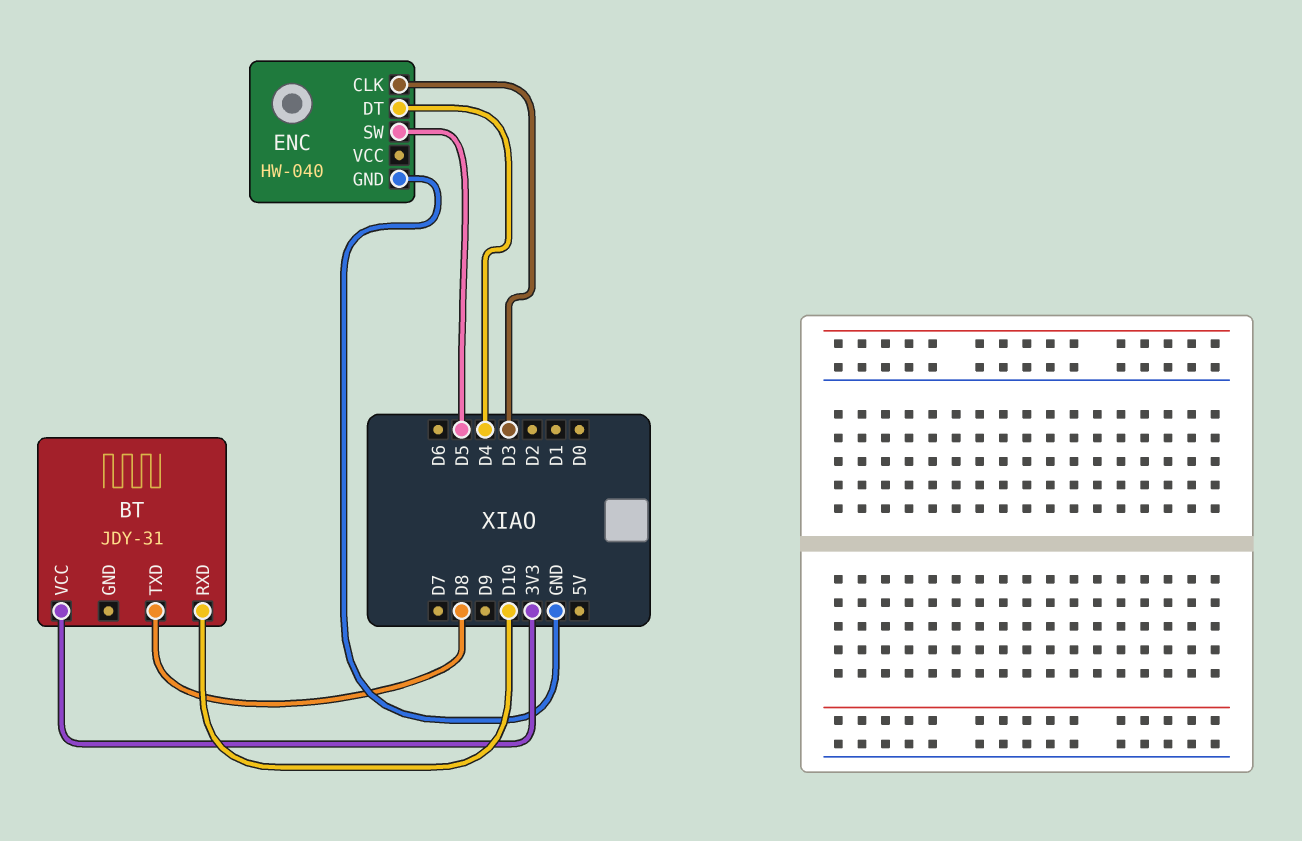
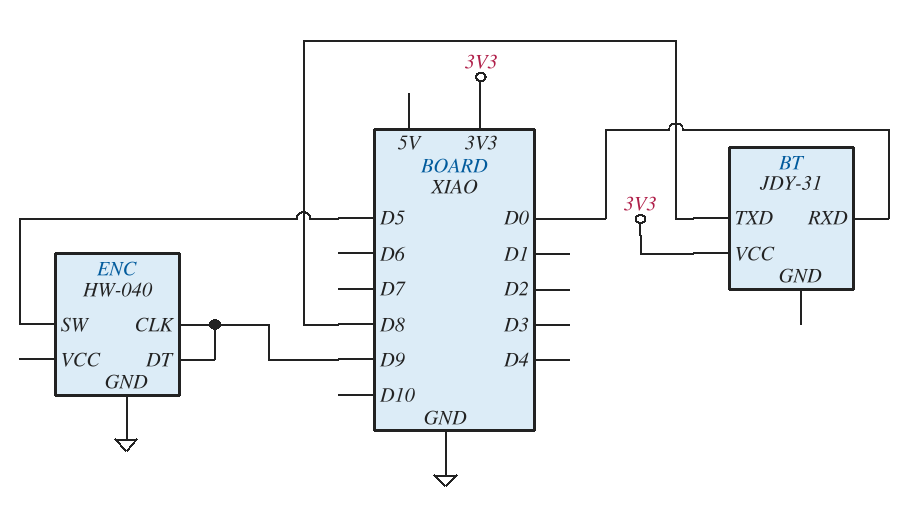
BT pin RXD: D10 -> D0
ENC pin CLK: D3 -> D9
ENC pin DT: D4 -> D9

